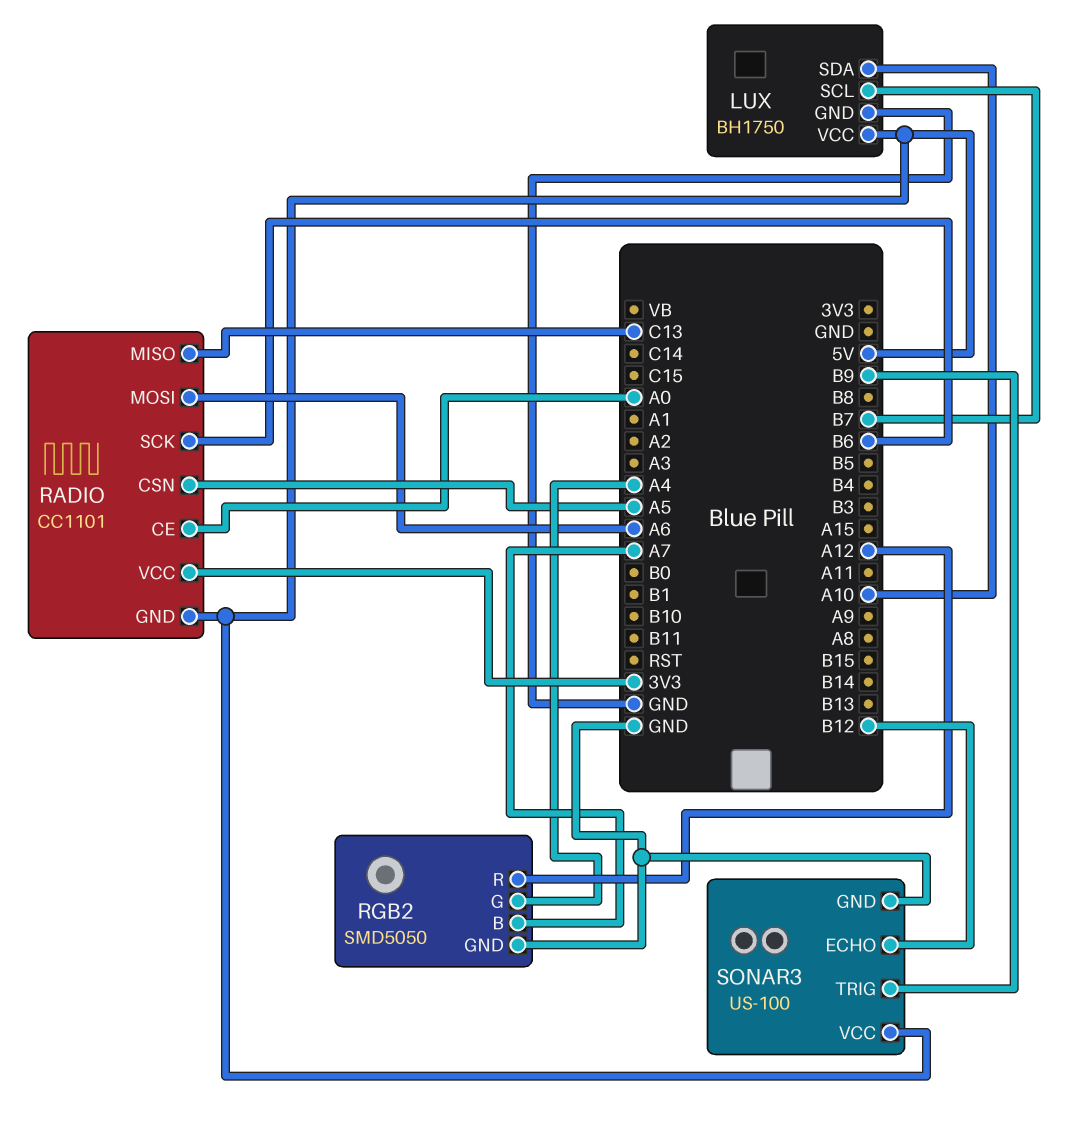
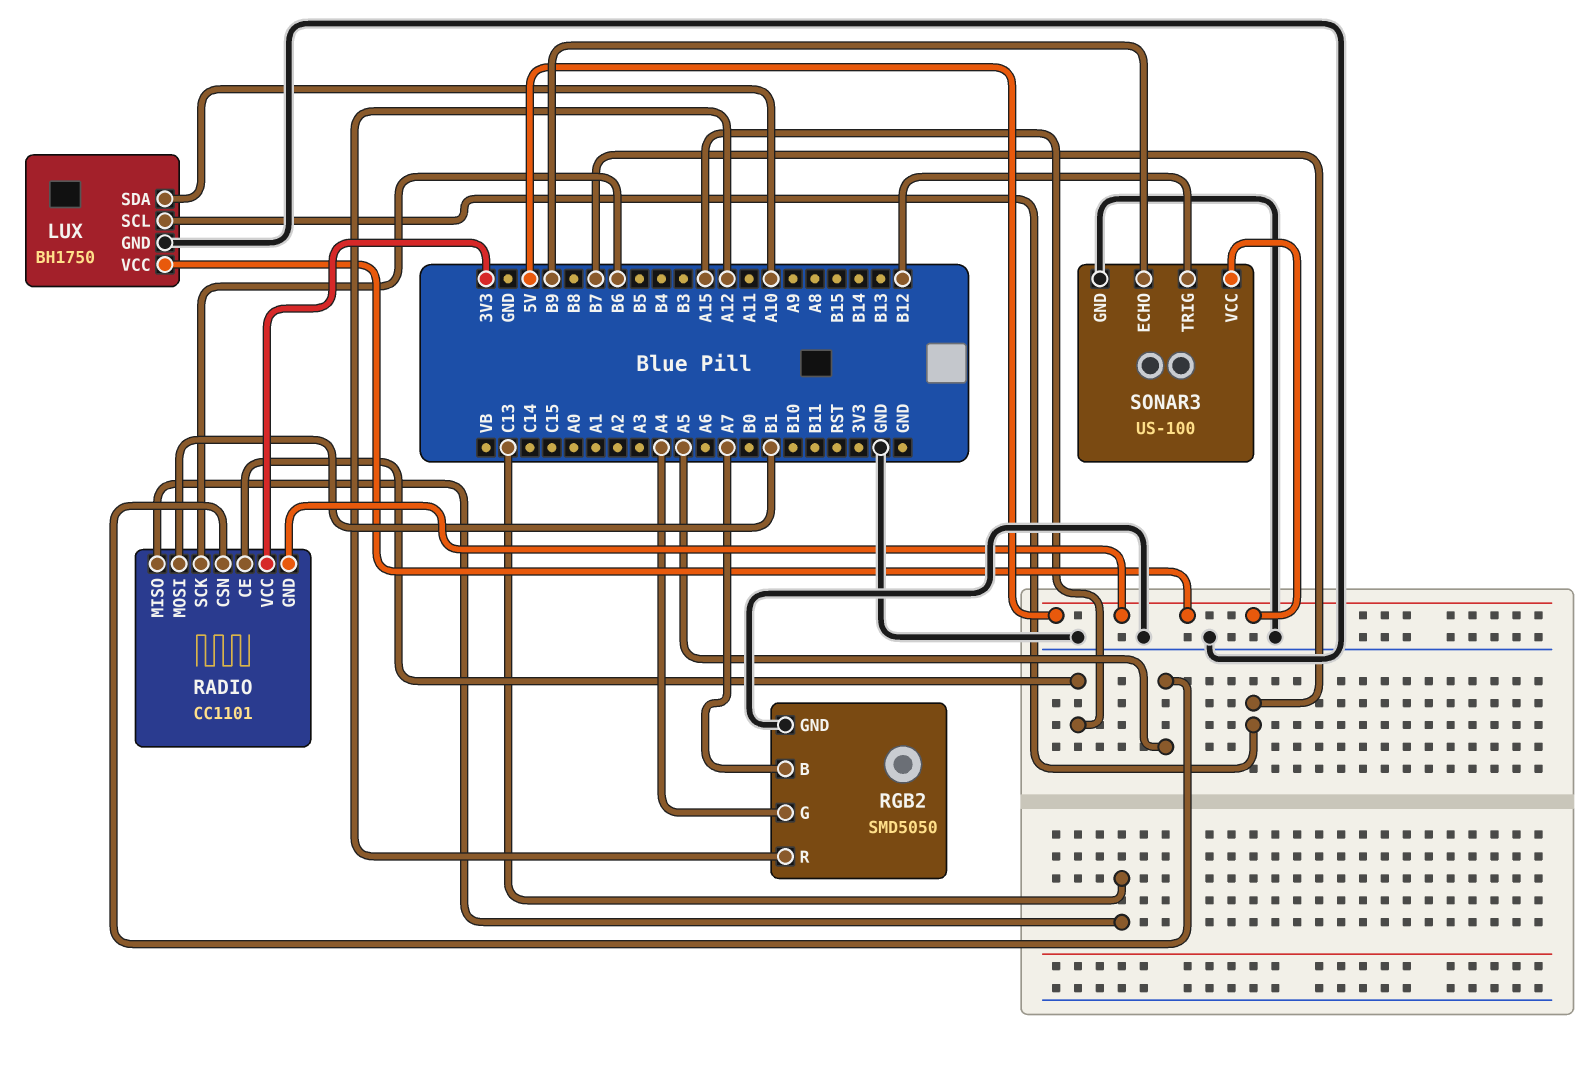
RADIO pin CE: A0 -> A15
RADIO pin MOSI: A6 -> B1
SONAR3 pin ECHO: B12 -> B9
SONAR3 pin TRIG: B9 -> B12

